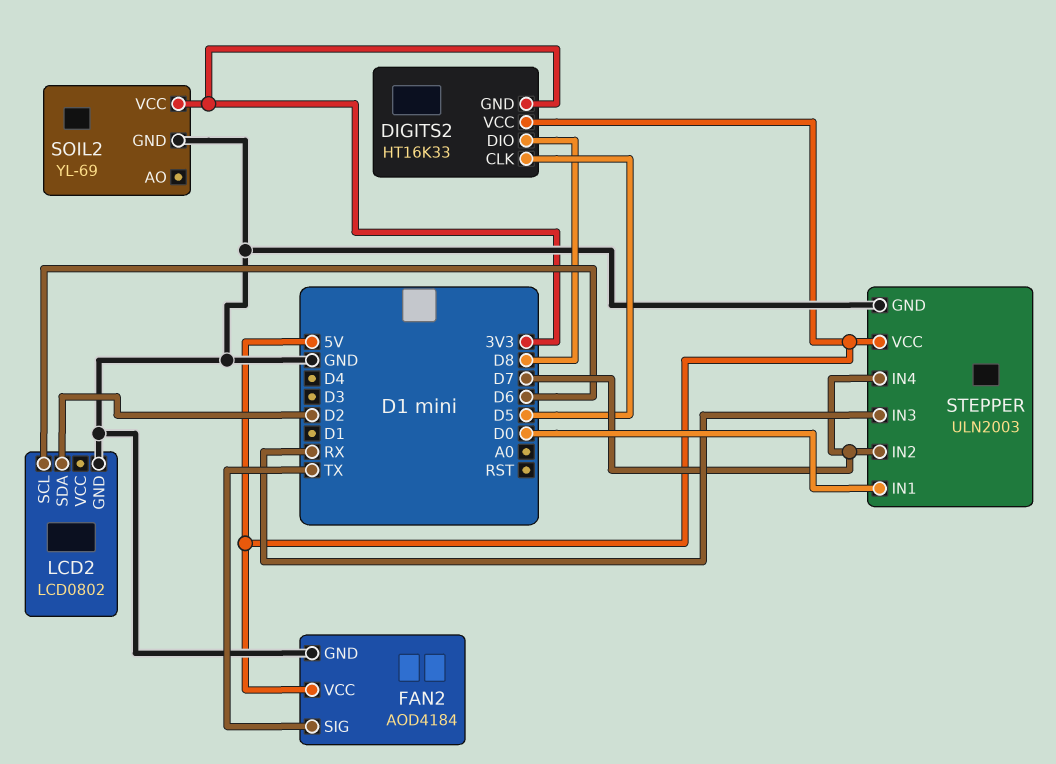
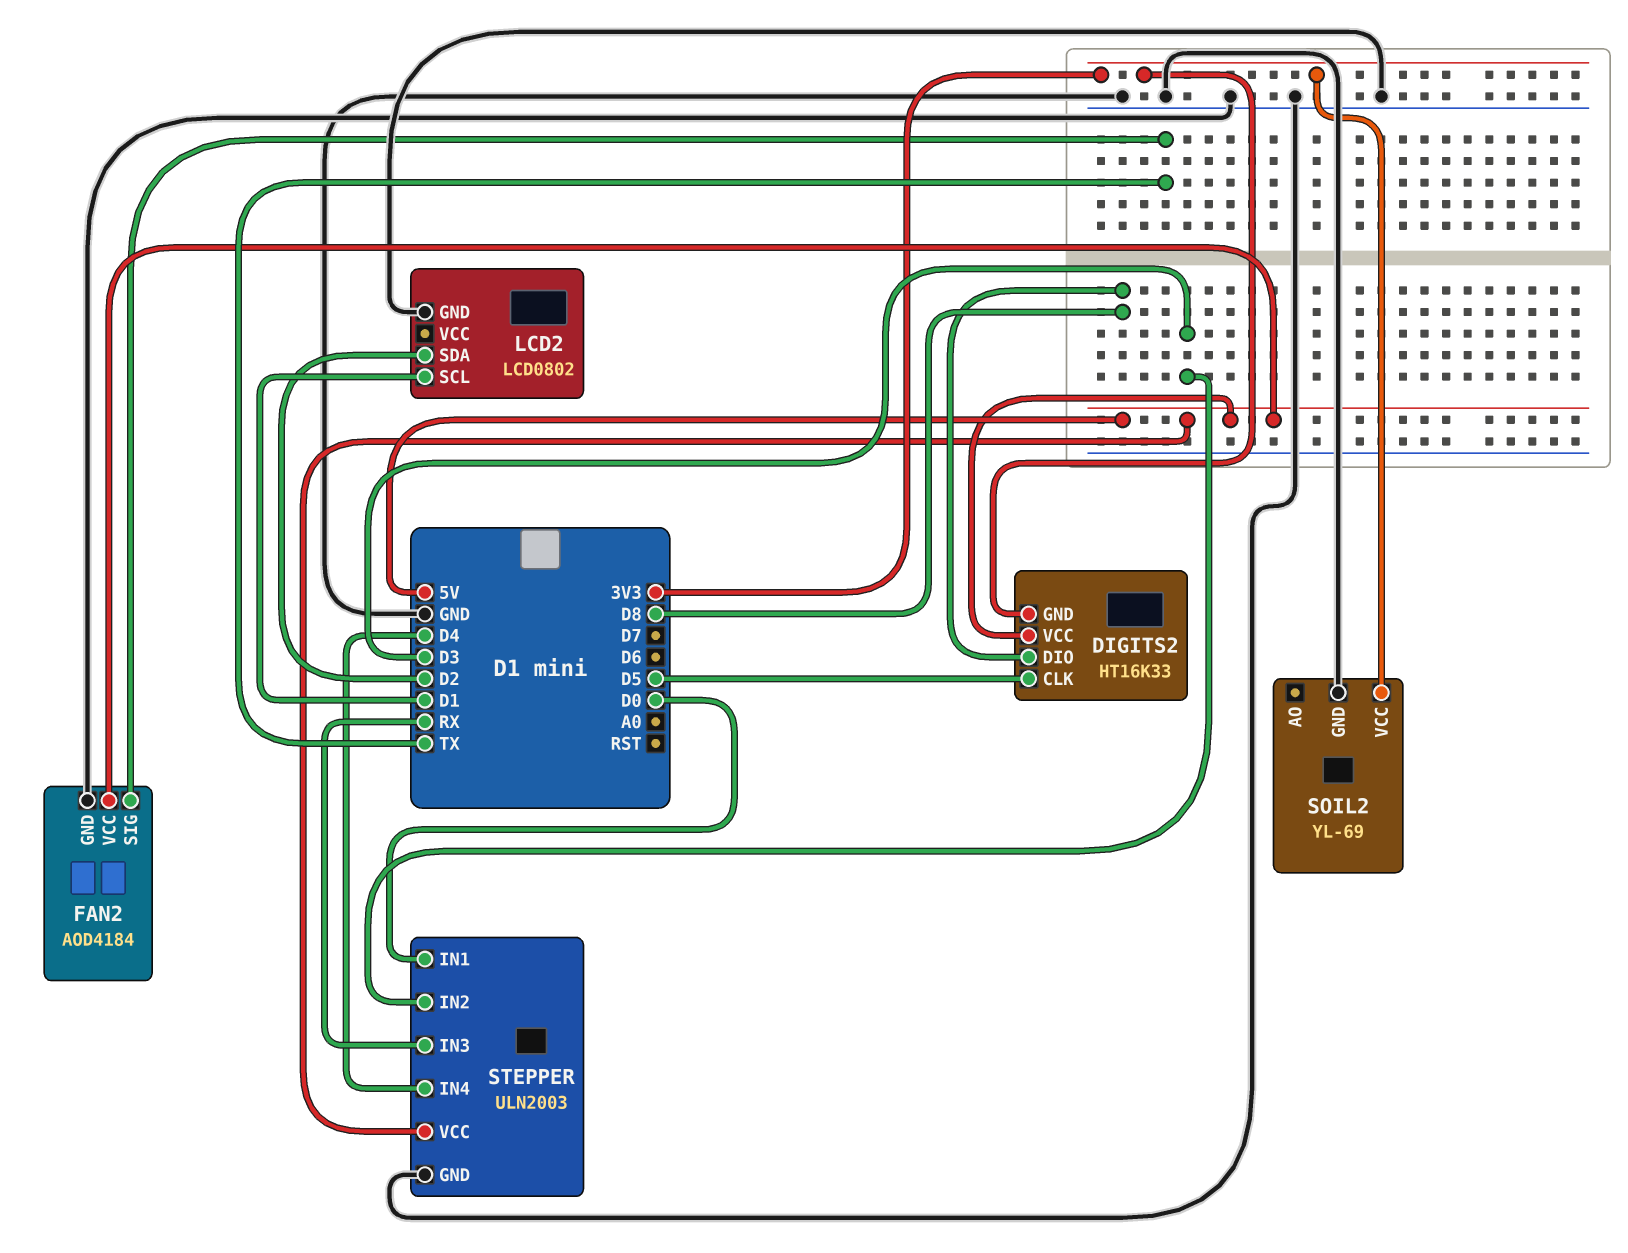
LCD2 pin SCL: D6 -> D1
STEPPER pin IN2: D7 -> D3
STEPPER pin IN4: D7 -> D4

